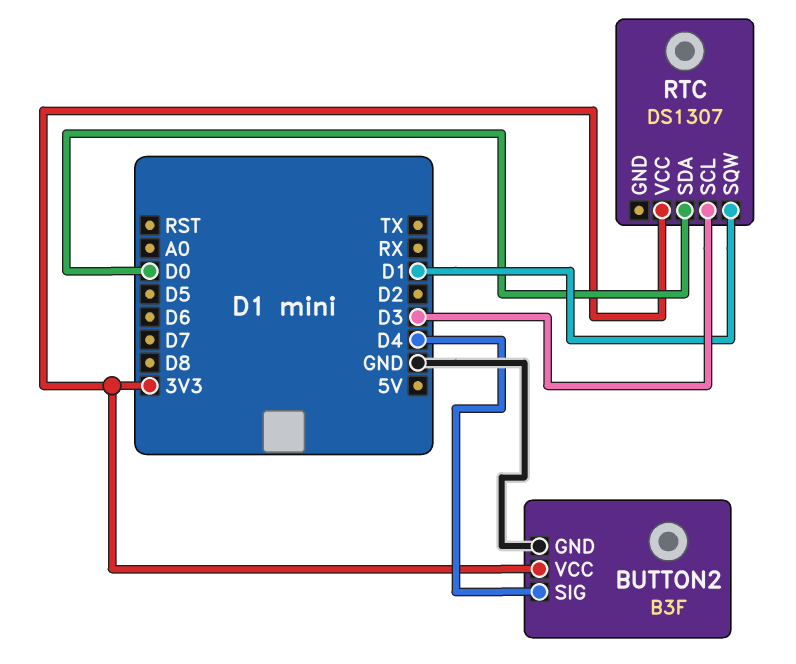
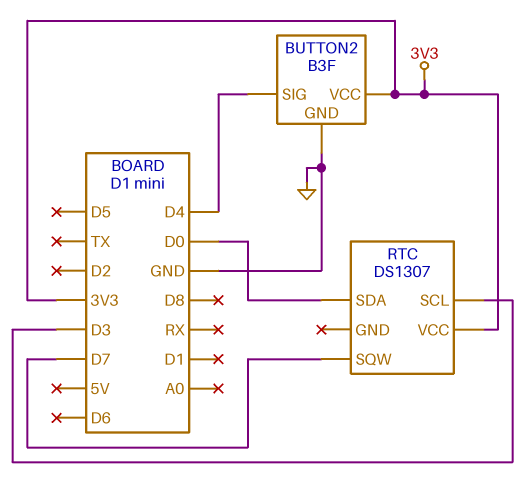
RTC pin SQW: D1 -> D7

